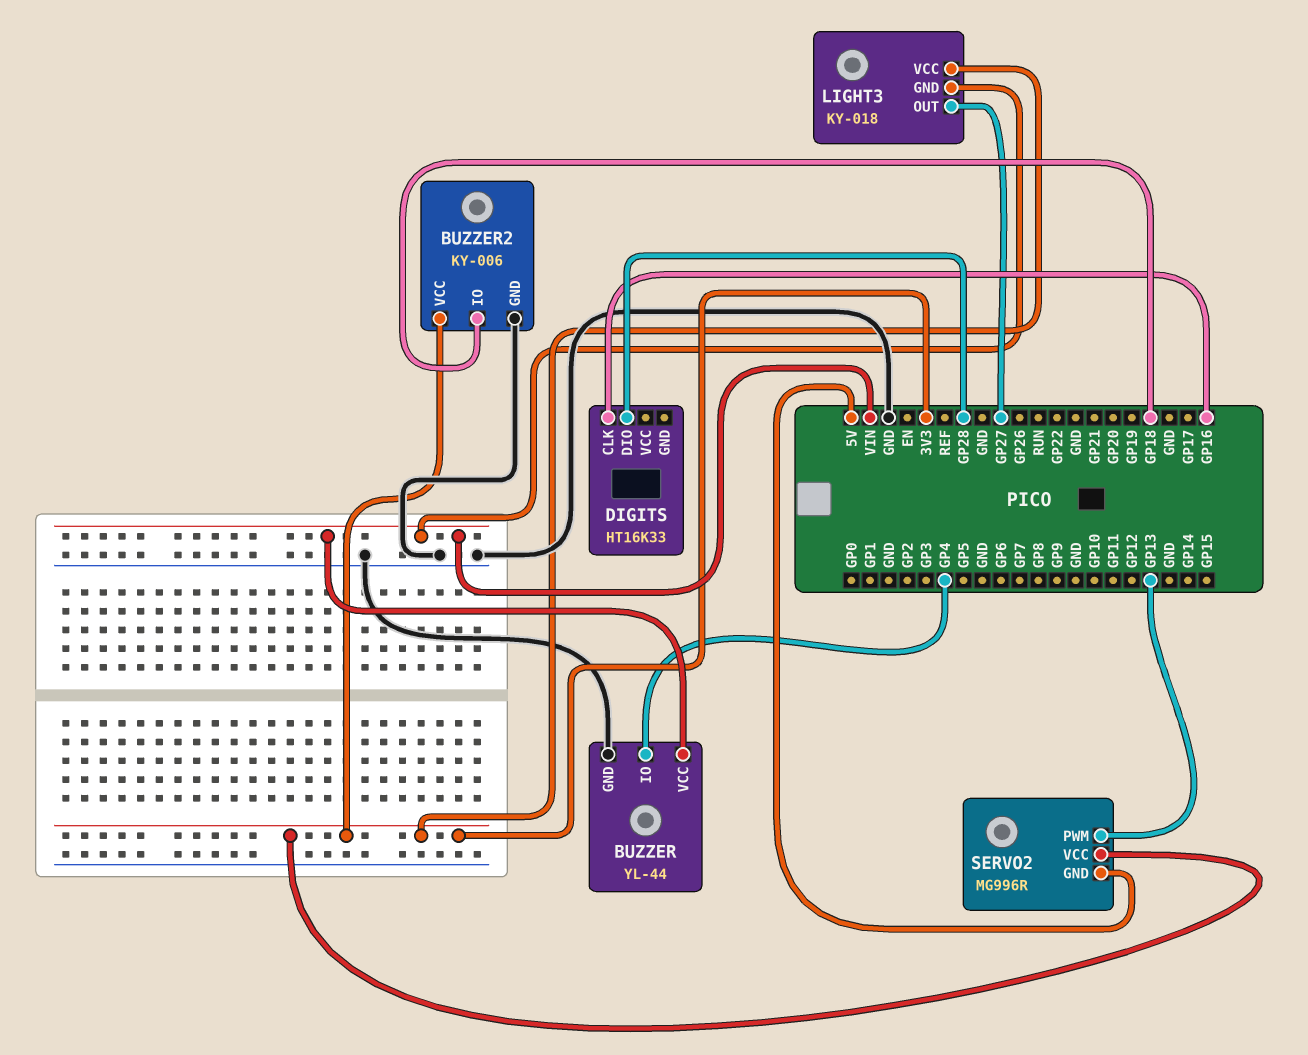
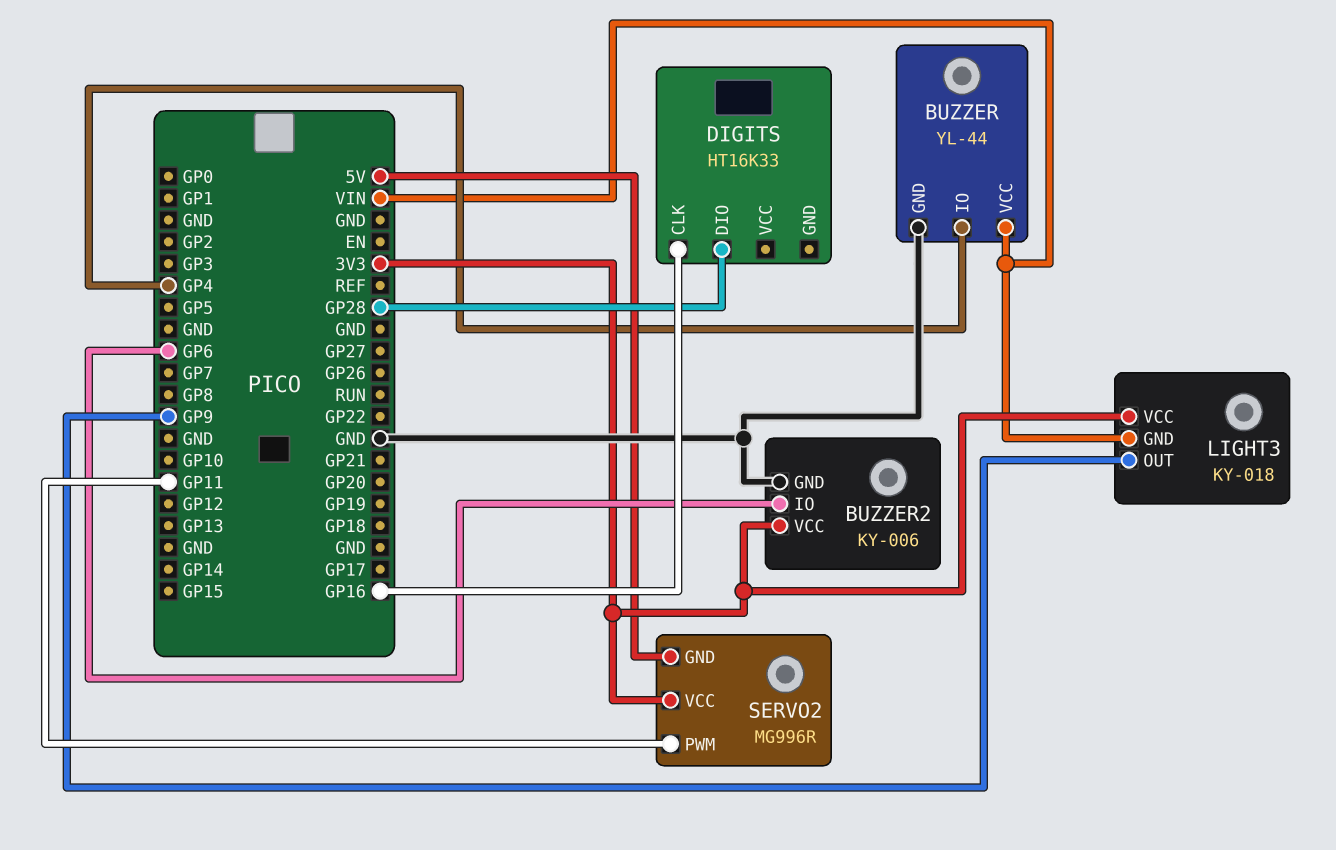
BUZZER2 pin IO: GP18 -> GP6
LIGHT3 pin OUT: GP27 -> GP9
SERVO2 pin PWM: GP13 -> GP11

